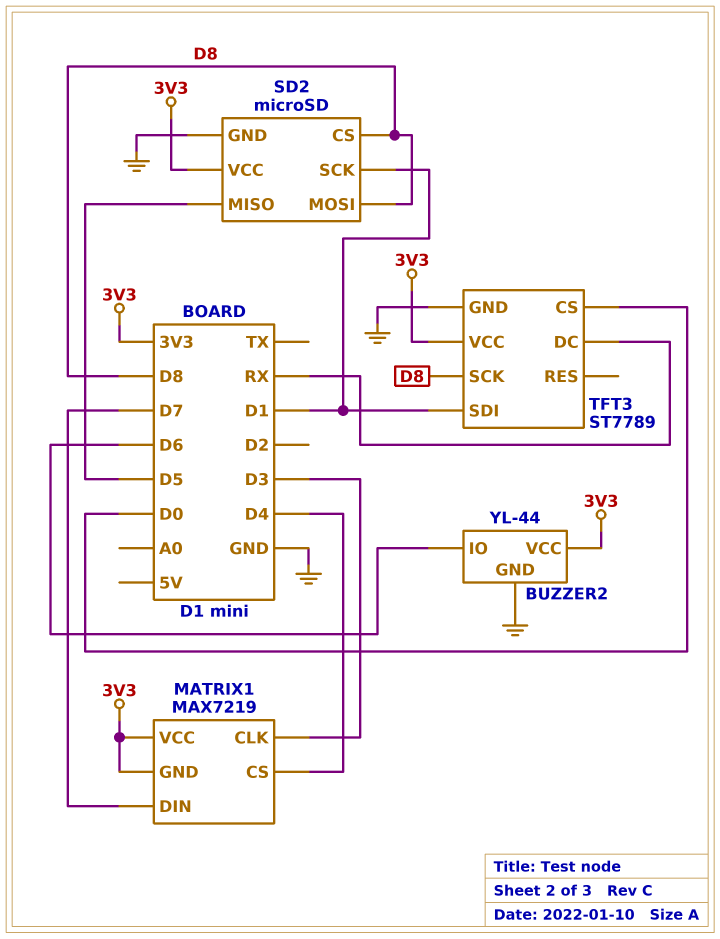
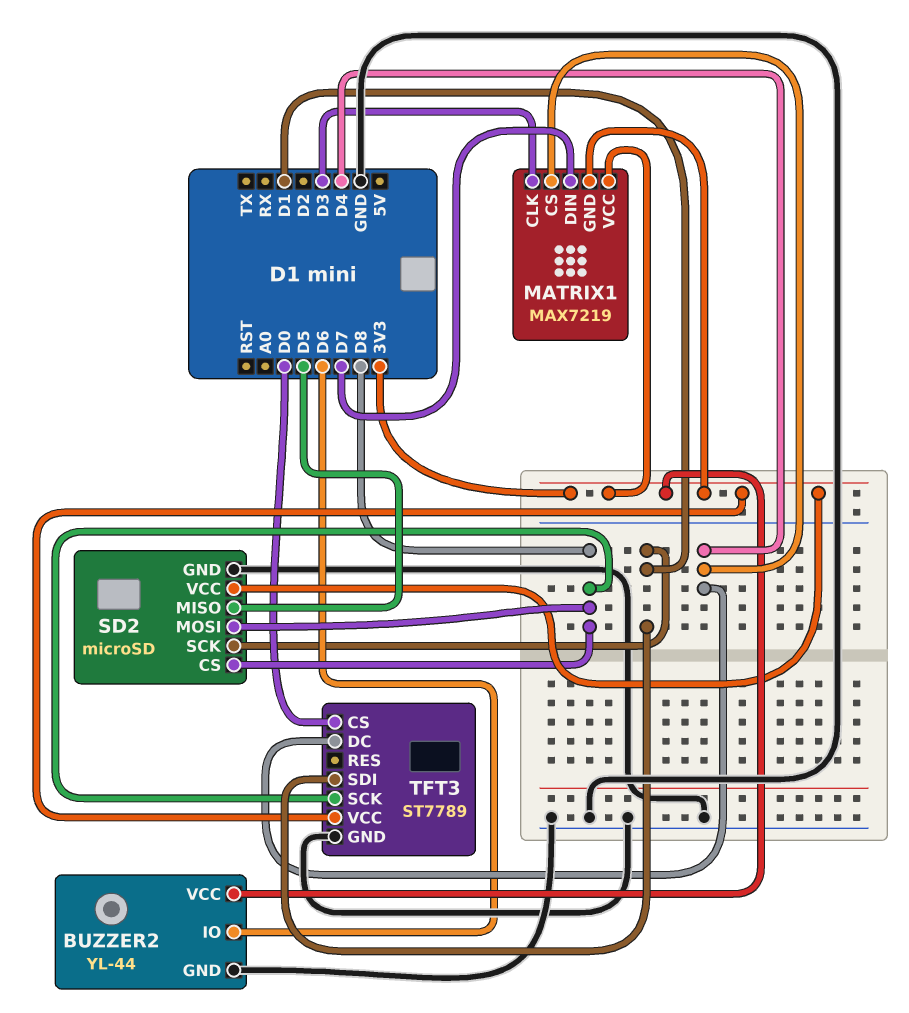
TFT3 pin DC: RX -> D4

